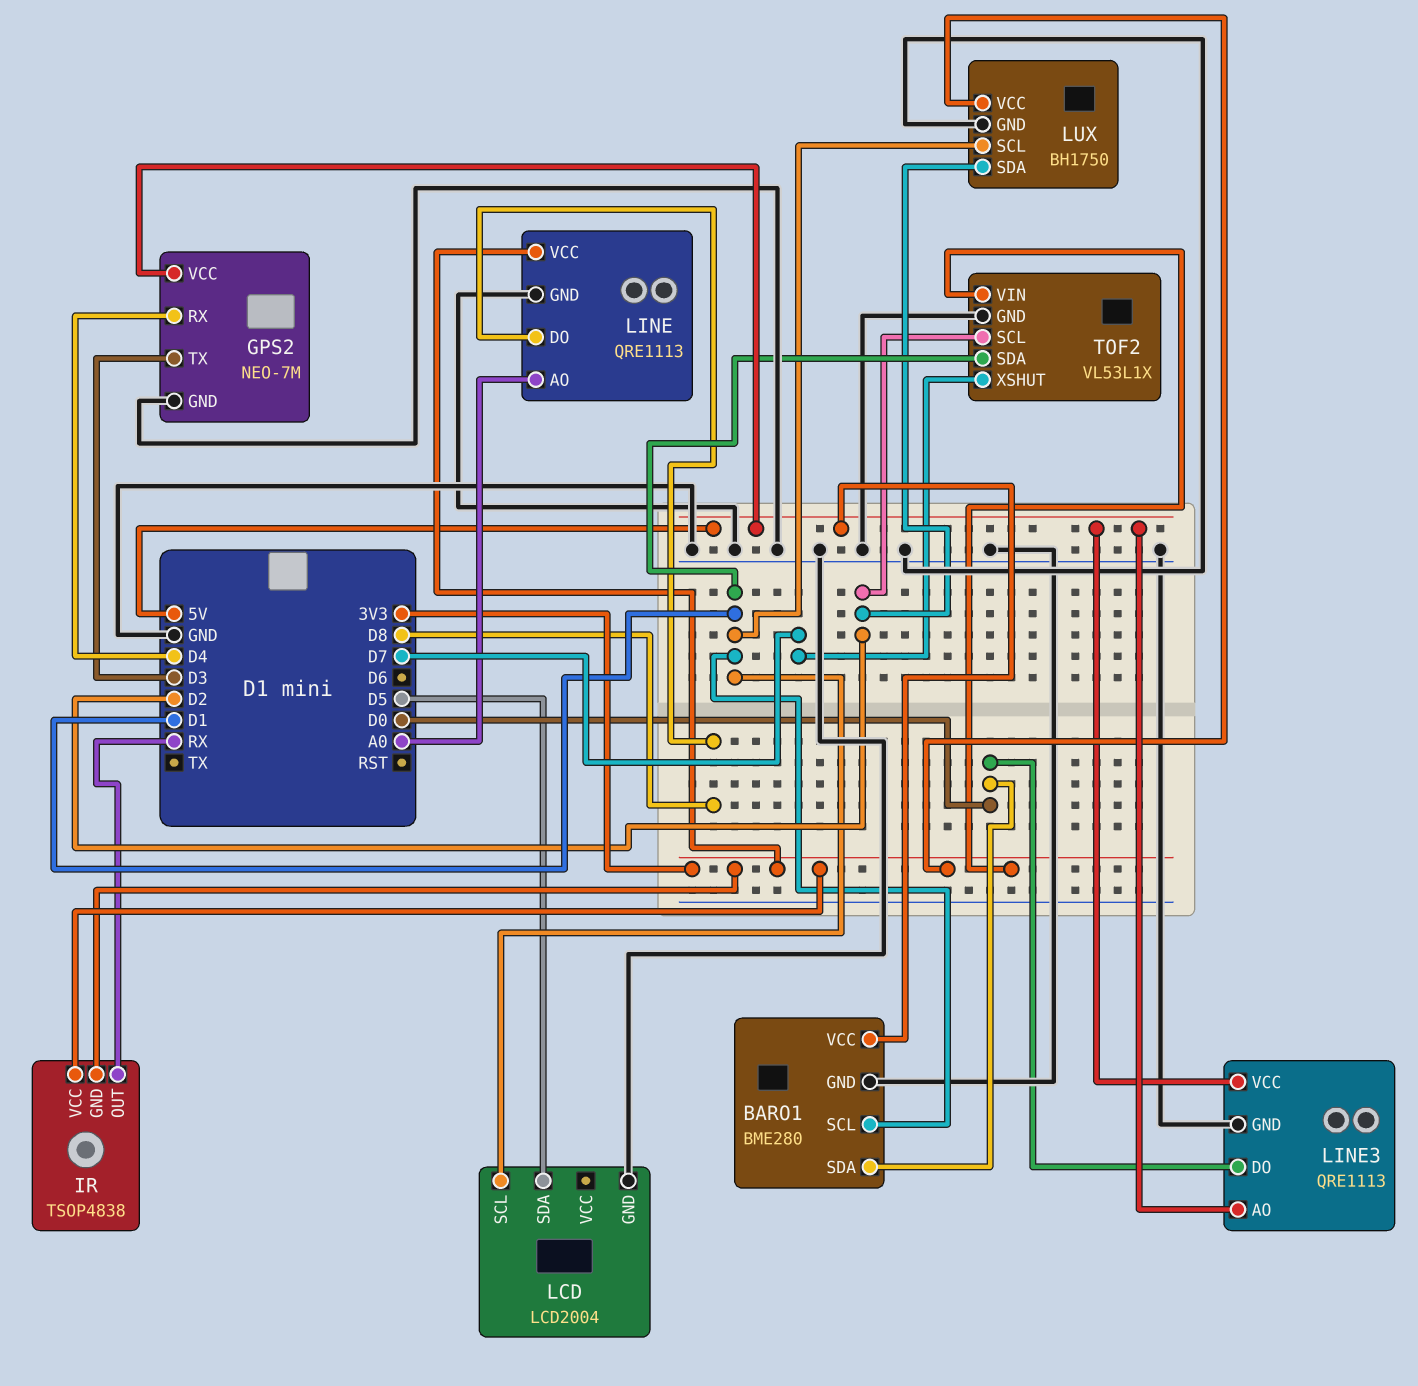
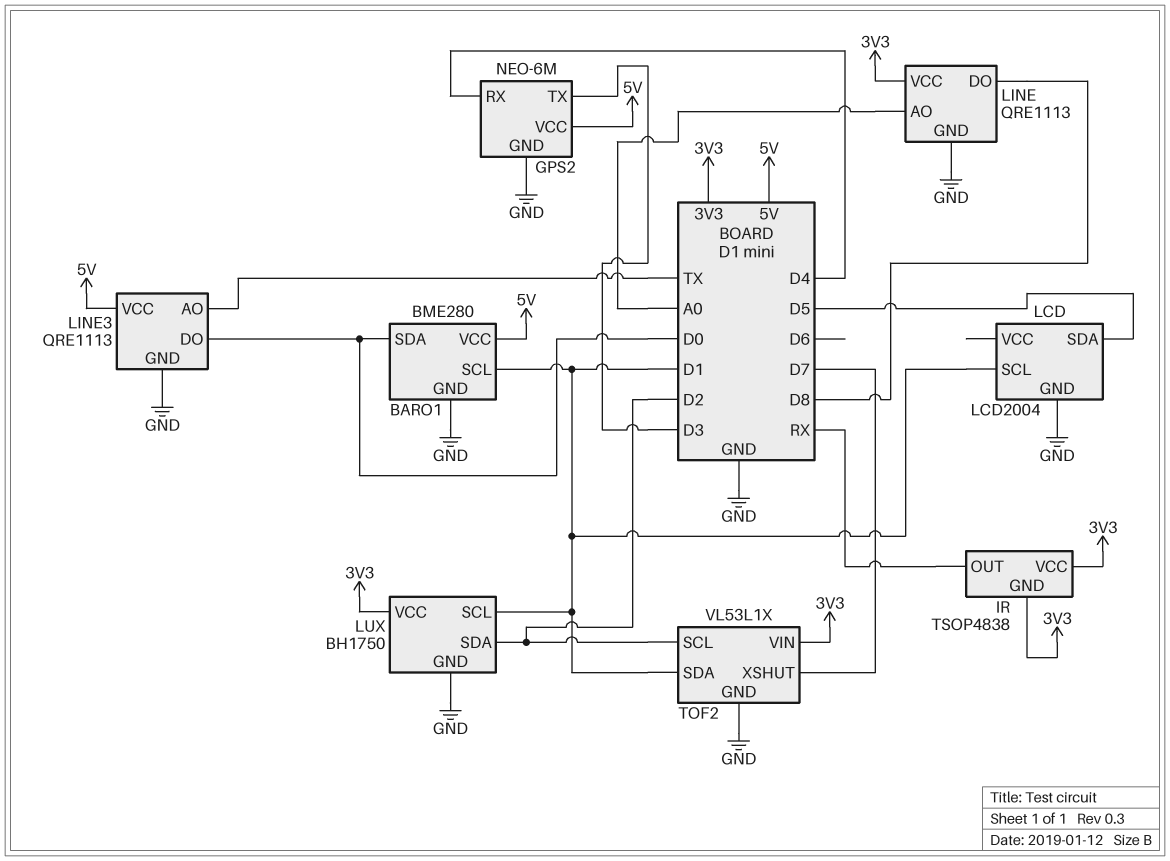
GPS2: NEO-7M -> NEO-6M
LINE3 pin AO: 5V -> TX

